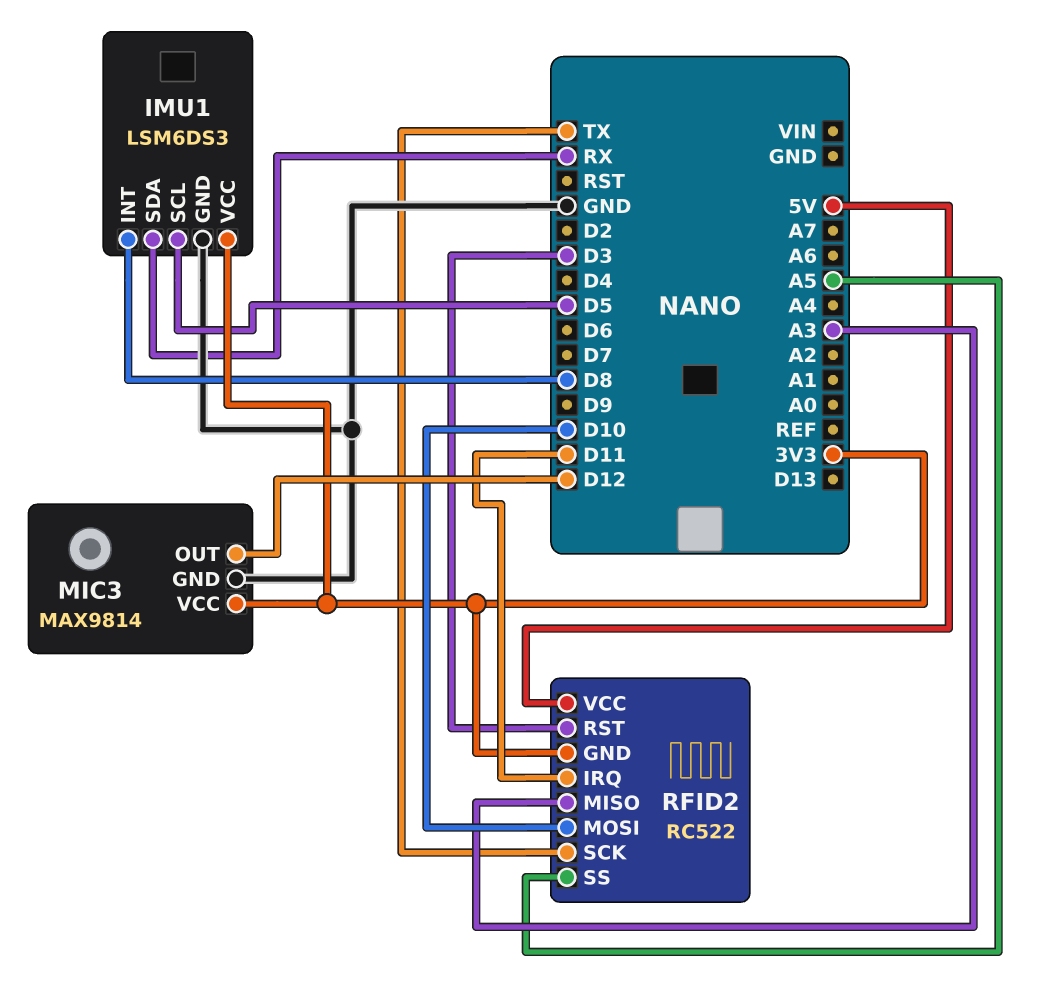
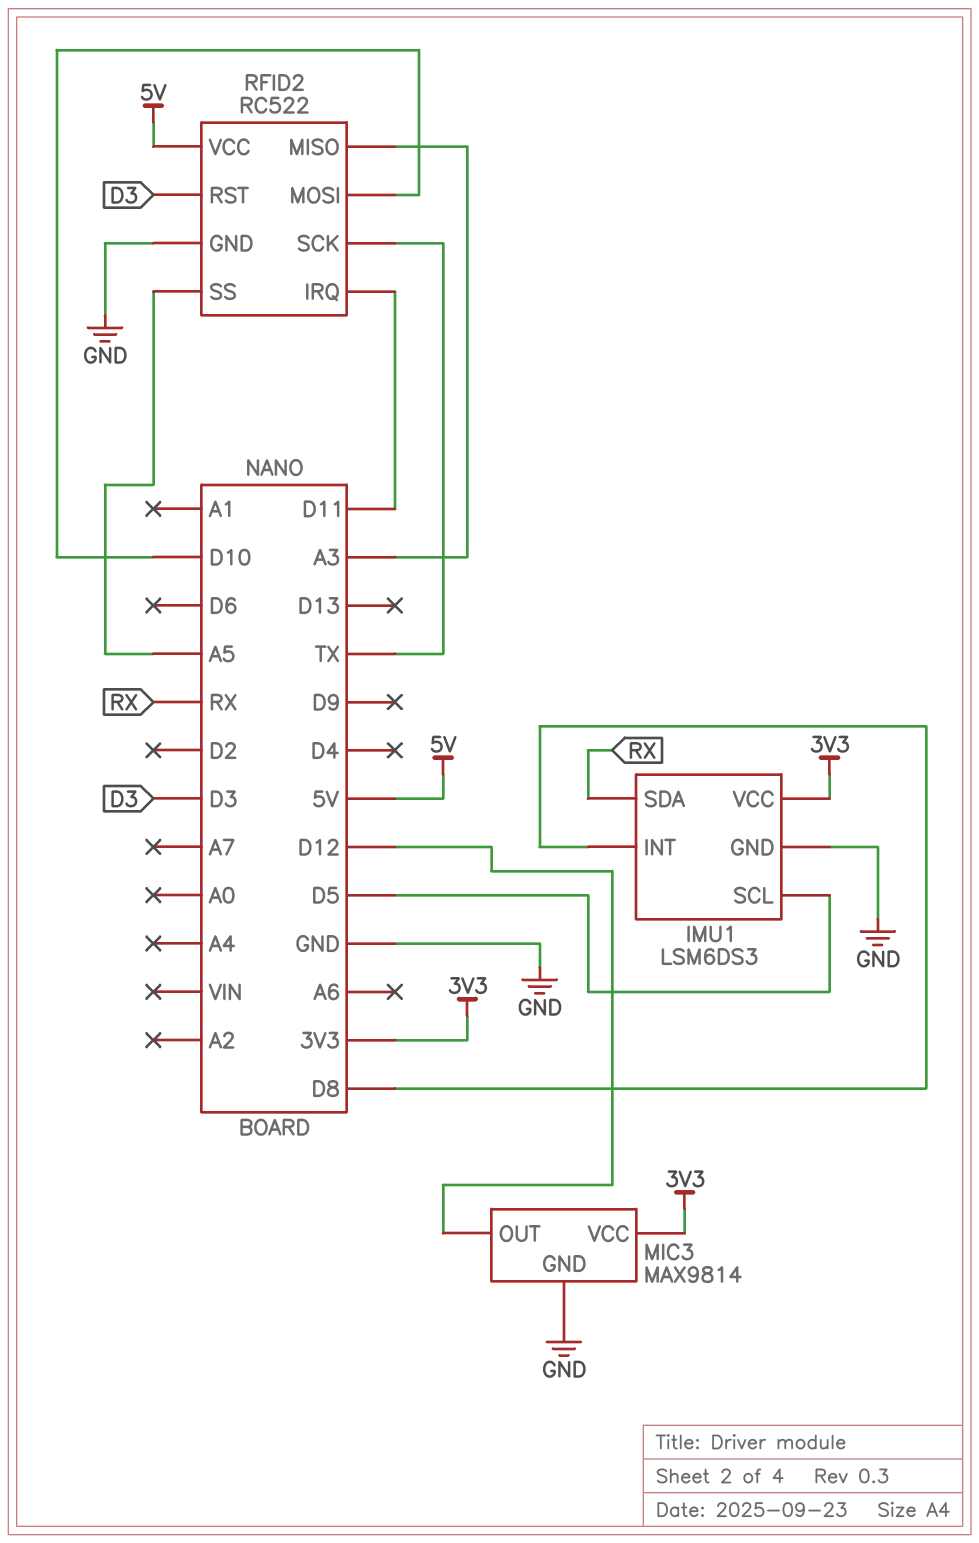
RFID2 pin GND: 3V3 -> GND

